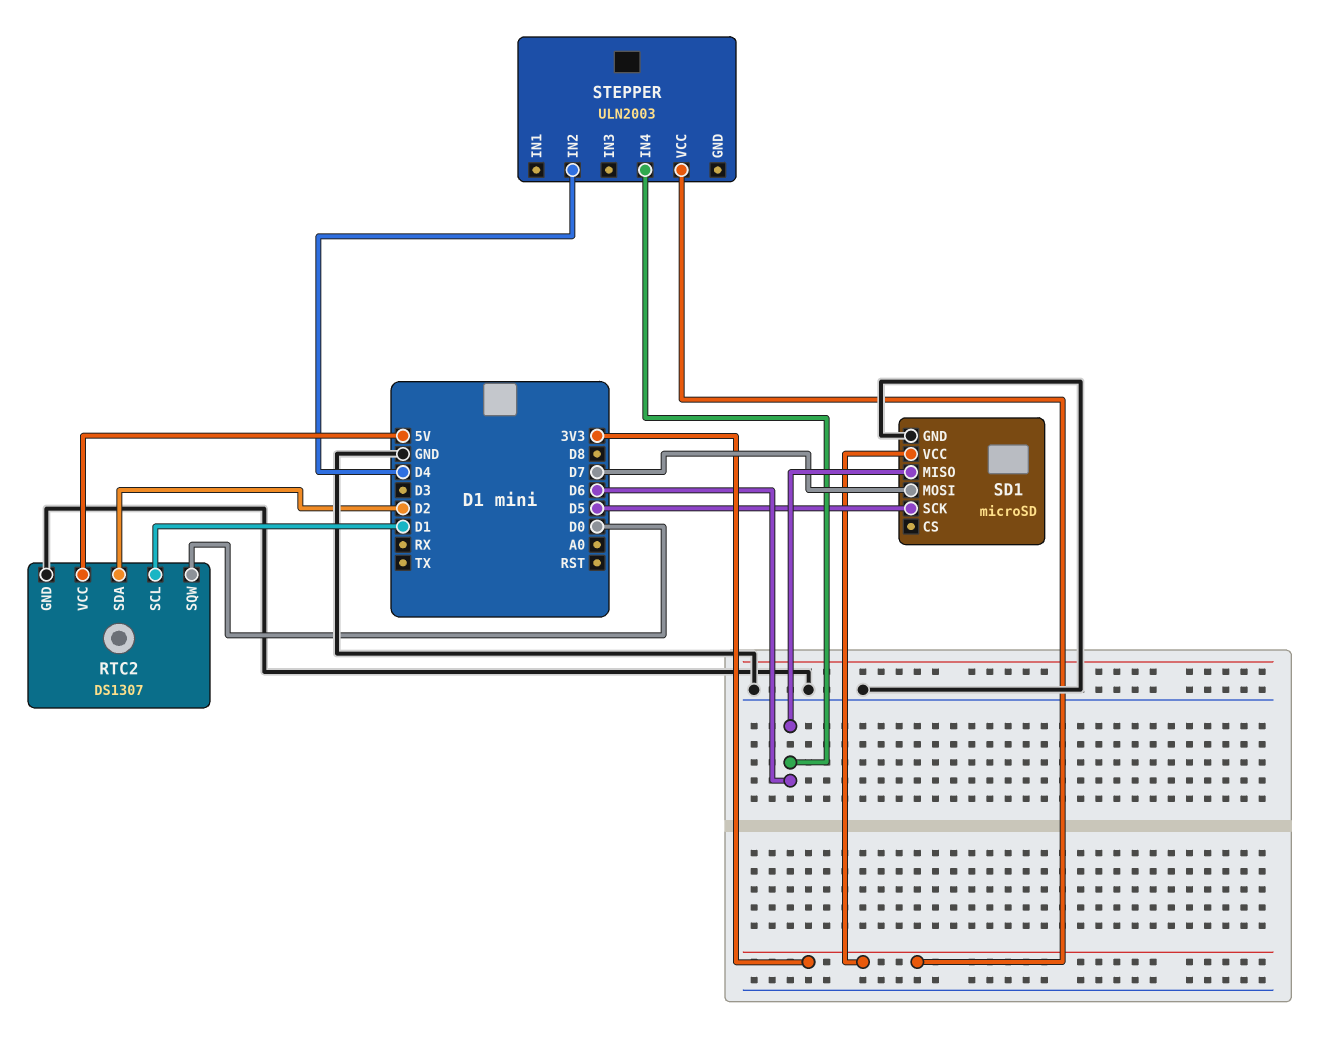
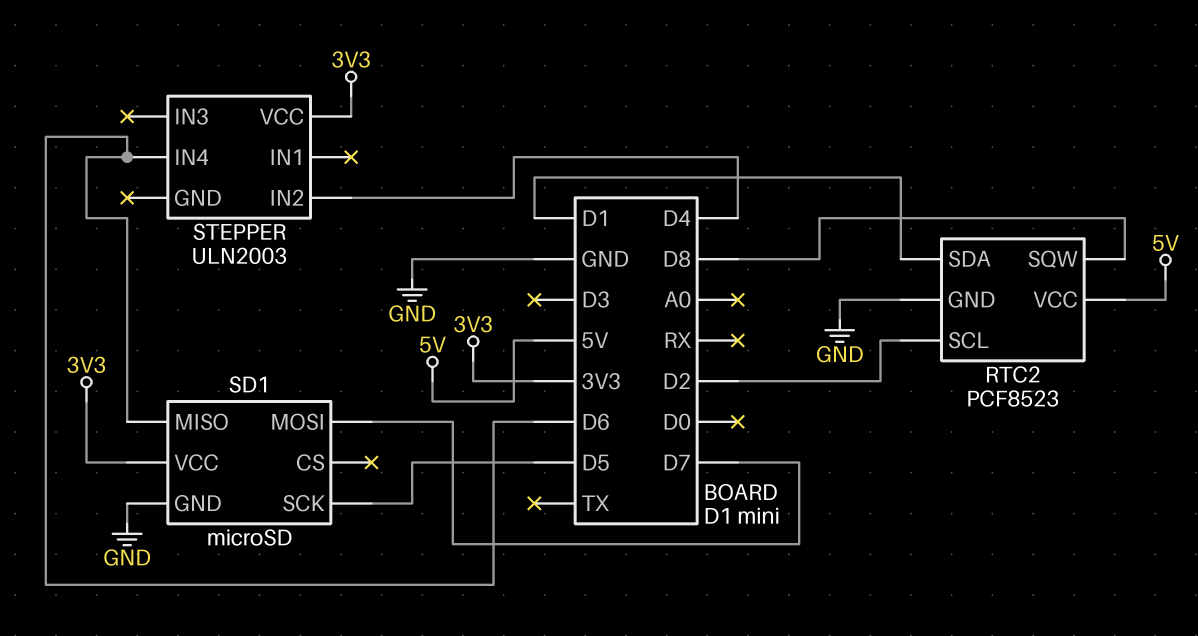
RTC2: DS1307 -> PCF8523
RTC2 pin SCL: D1 -> D2
RTC2 pin SDA: D2 -> D1
RTC2 pin SQW: D0 -> D8

